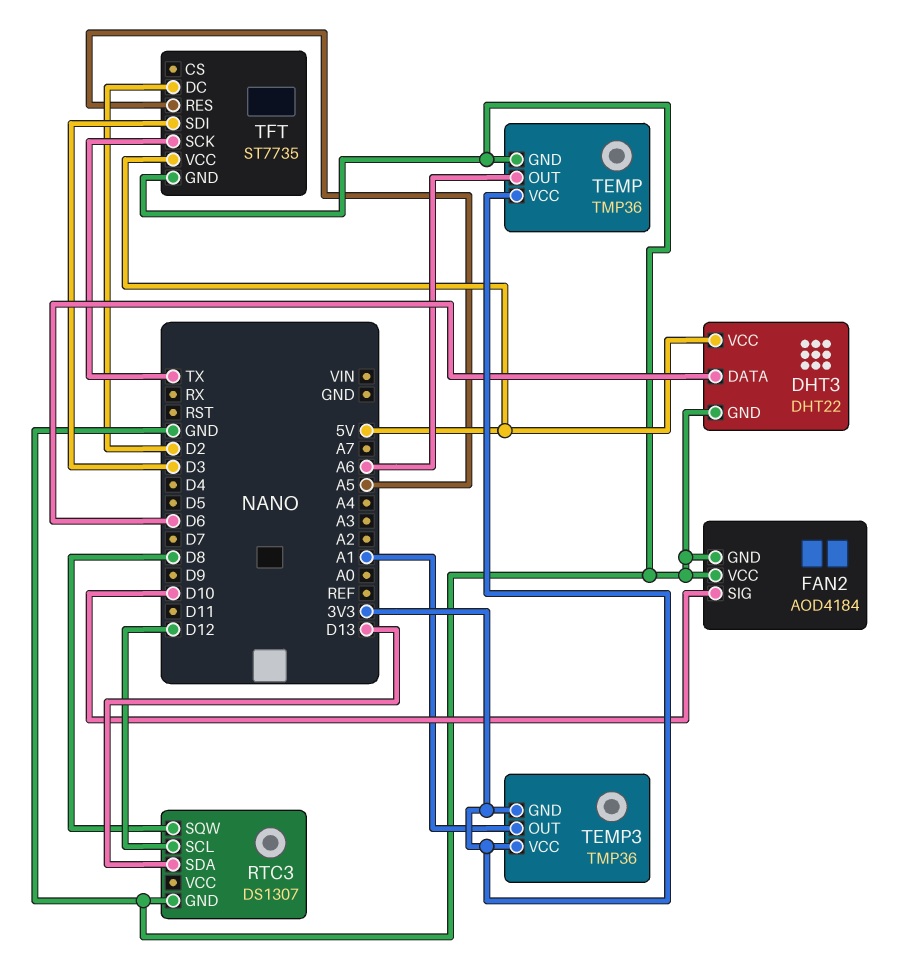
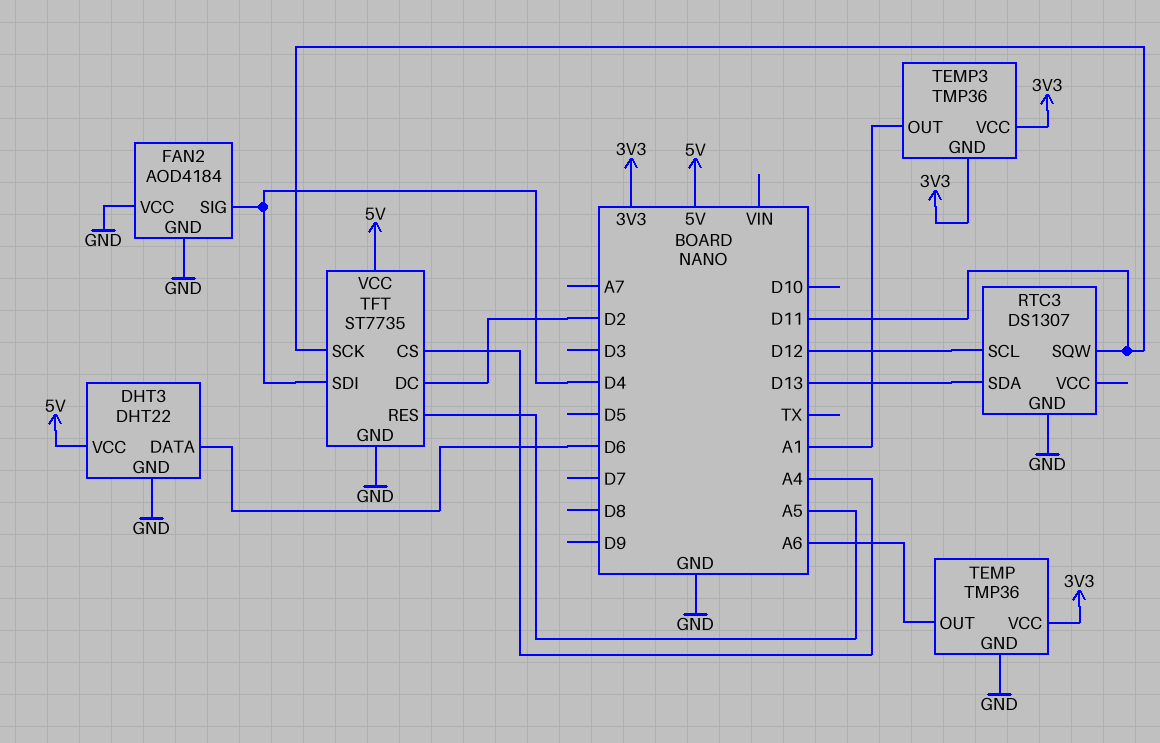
FAN2 pin SIG: D10 -> D4
RTC3 pin SQW: D8 -> D11
TFT pin CS: none -> A4
TFT pin SCK: TX -> D11
TFT pin SDI: D3 -> D4

